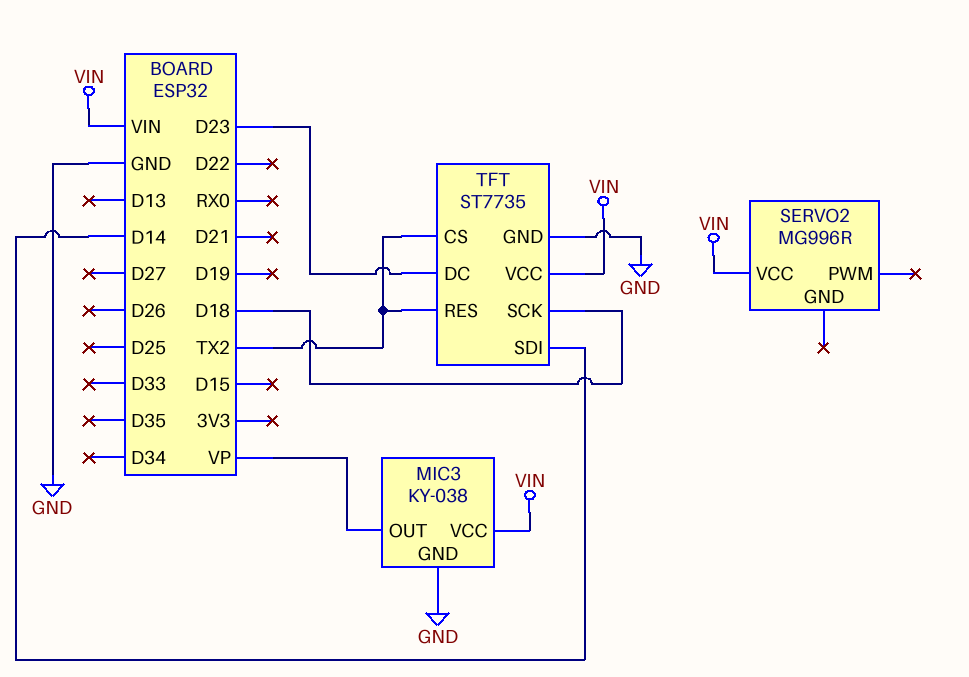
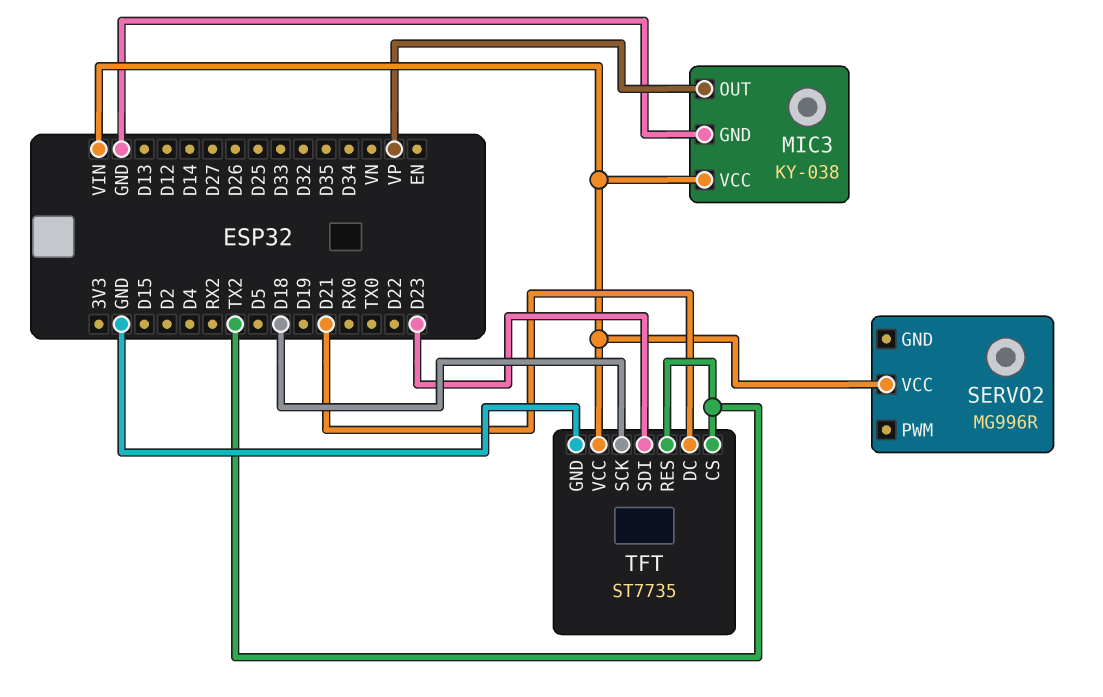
TFT pin DC: D23 -> D21
TFT pin SDI: D14 -> D23

